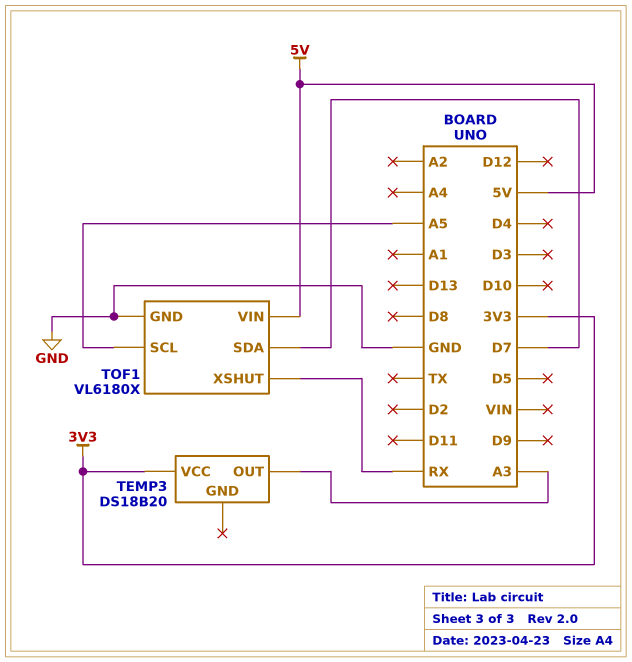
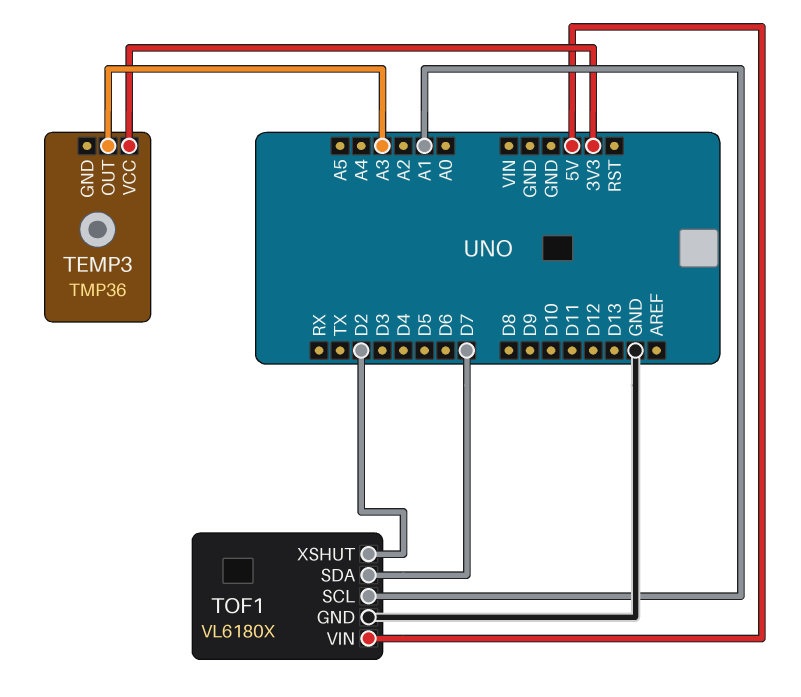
TEMP3: DS18B20 -> TMP36
TOF1 pin SCL: A5 -> A1
TOF1 pin XSHUT: RX -> D2

